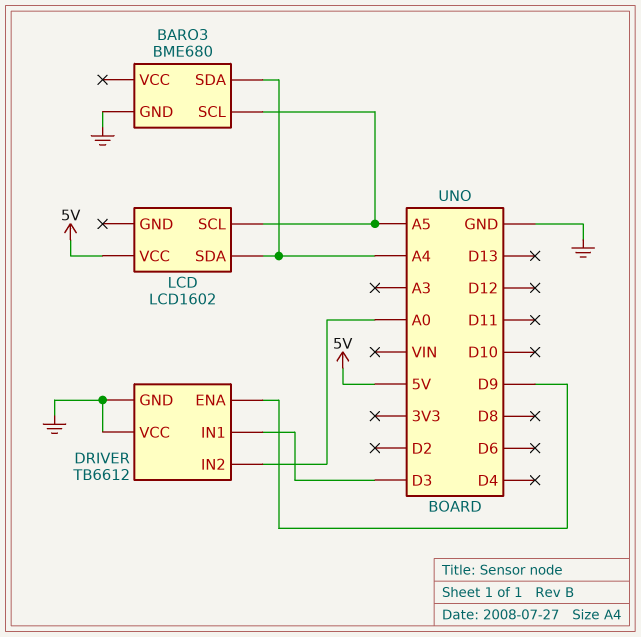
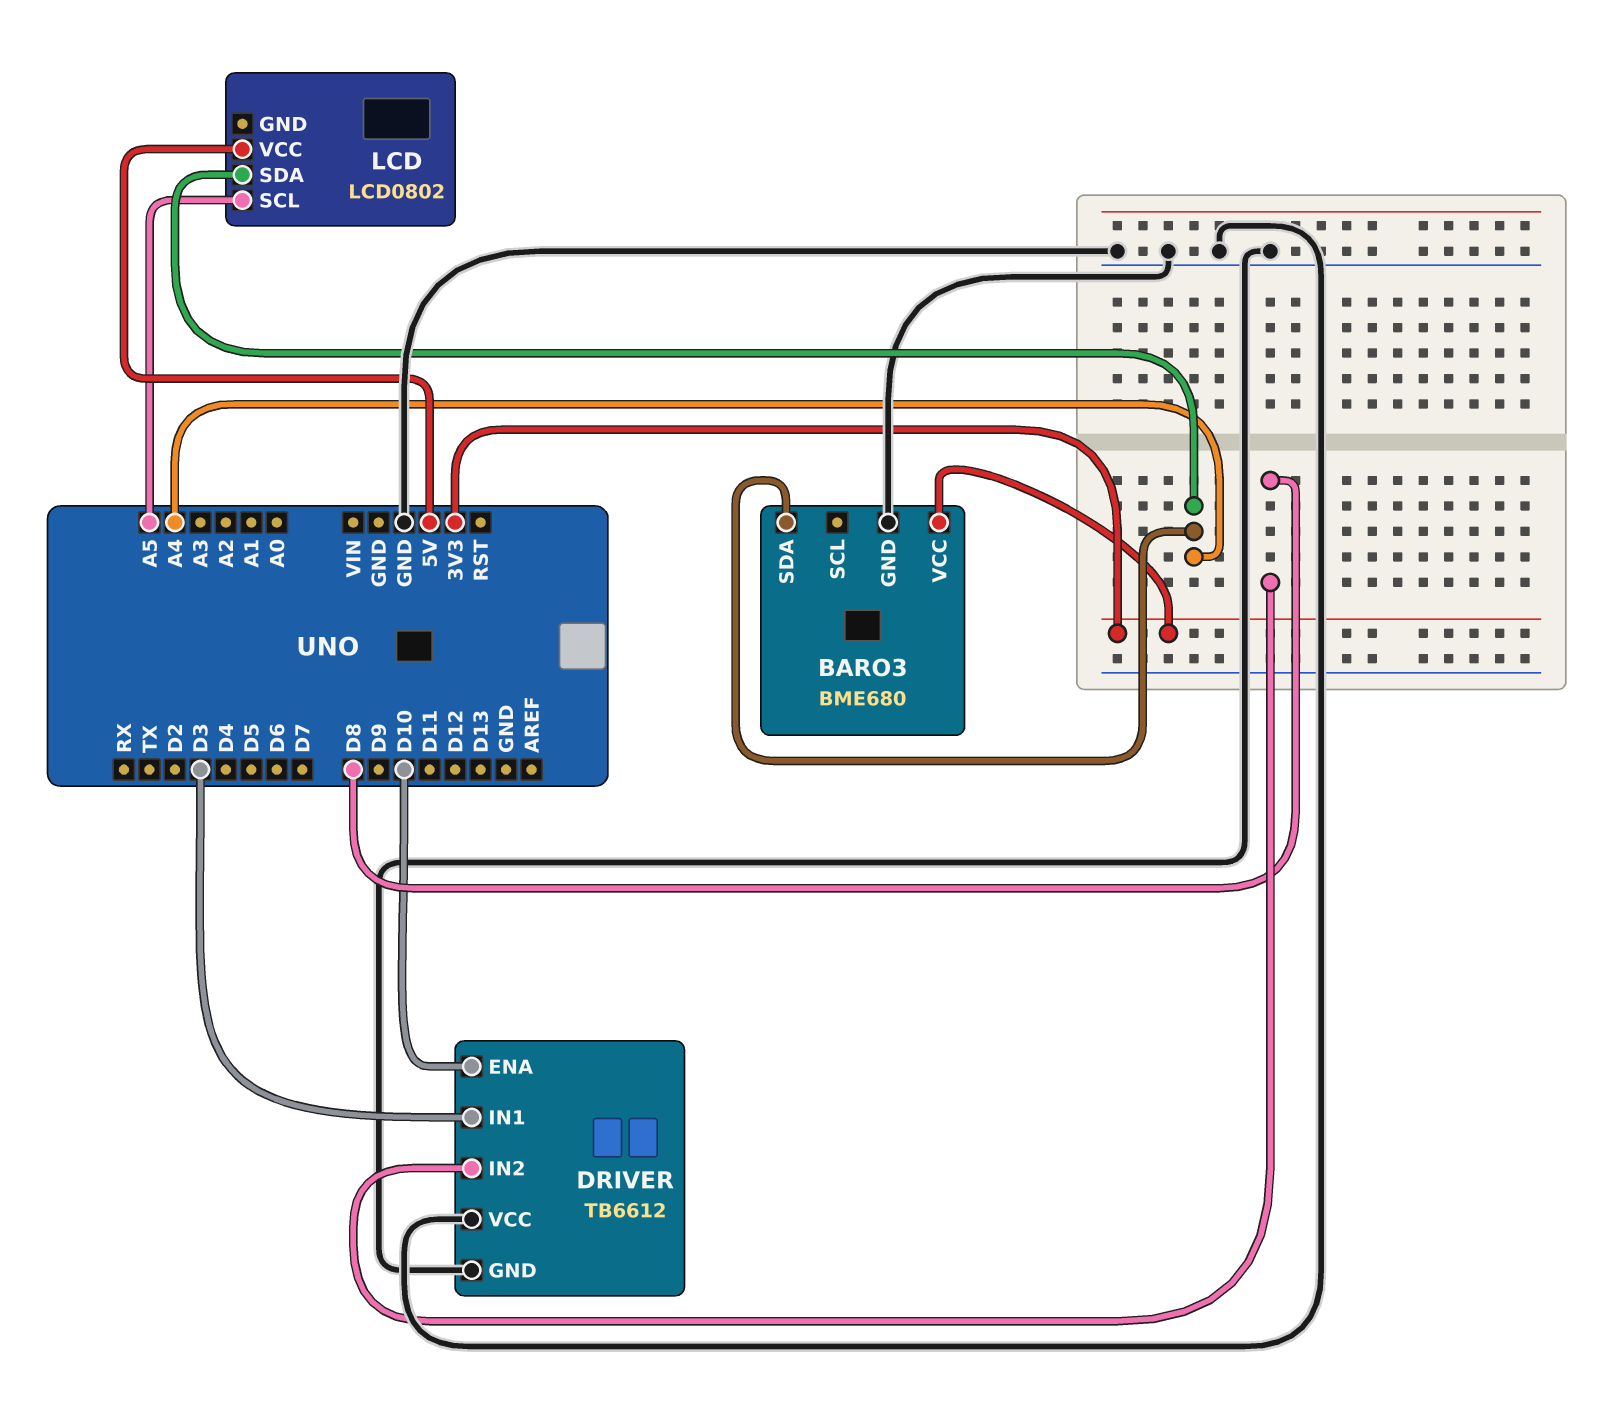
BARO3 pin SCL: A5 -> none
BARO3 pin VCC: none -> 3V3
DRIVER pin ENA: D9 -> D10
DRIVER pin IN2: A0 -> D8
LCD: LCD1602 -> LCD0802

